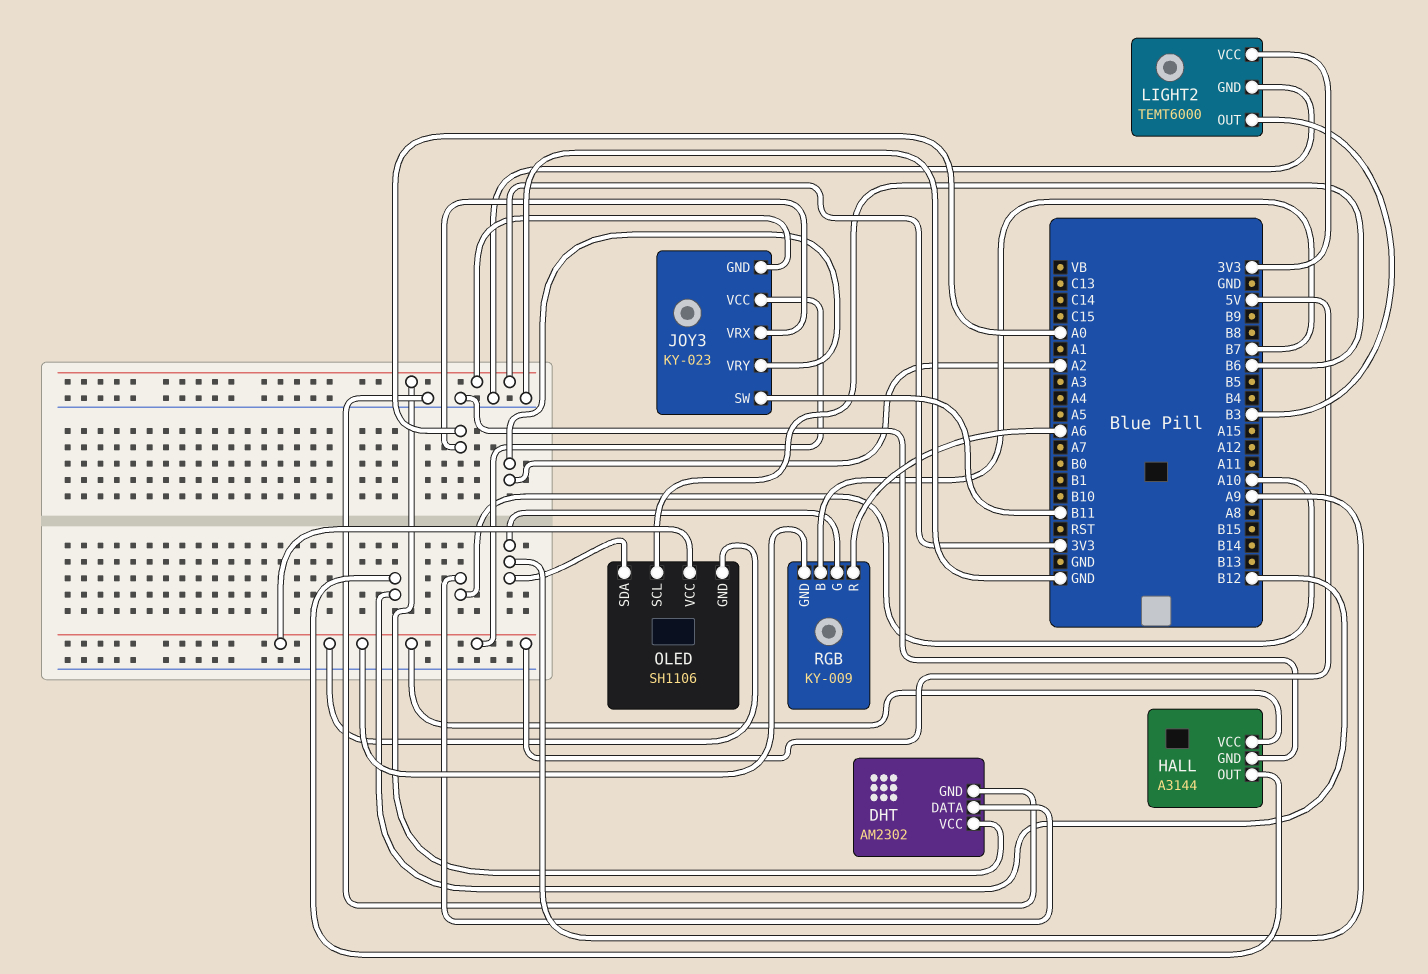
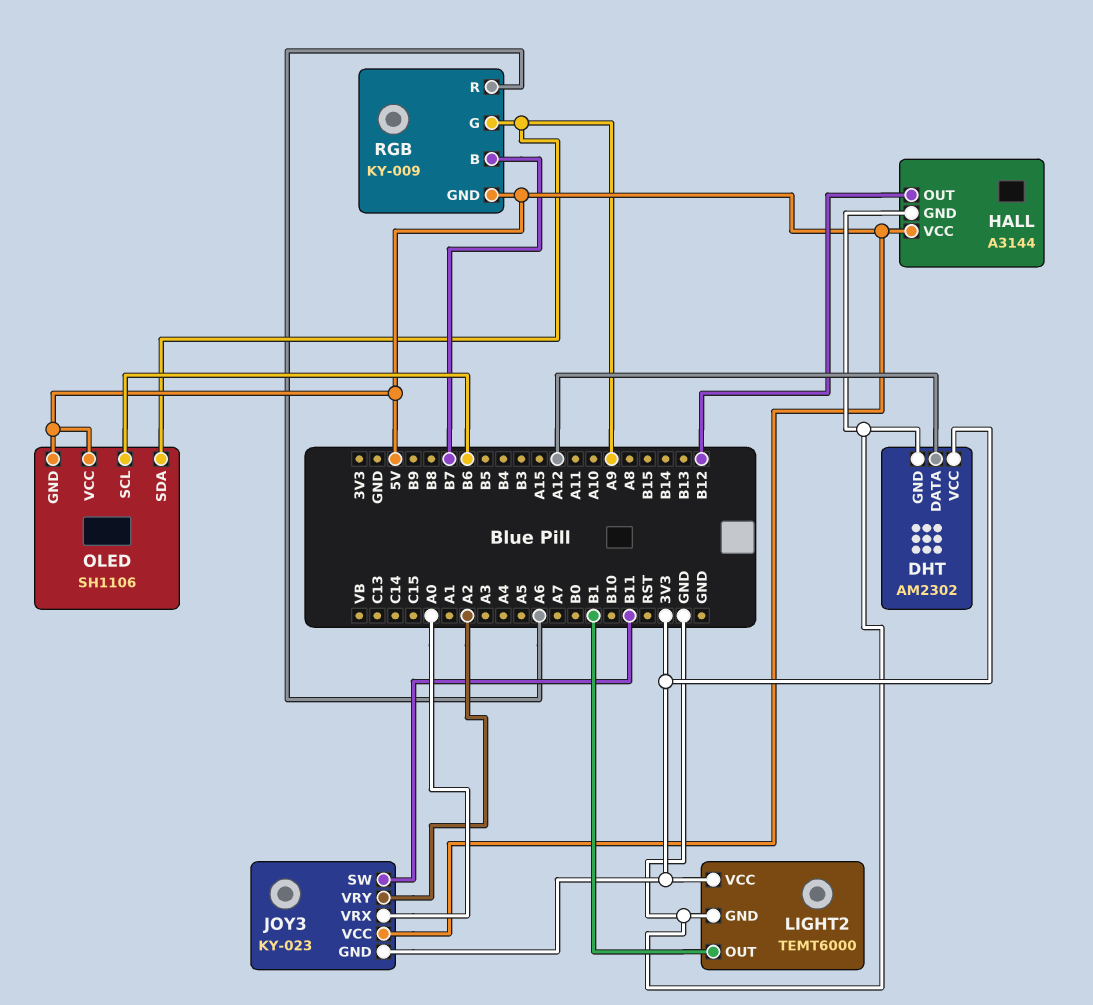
DHT pin DATA: A10 -> A12
LIGHT2 pin OUT: B3 -> B1

